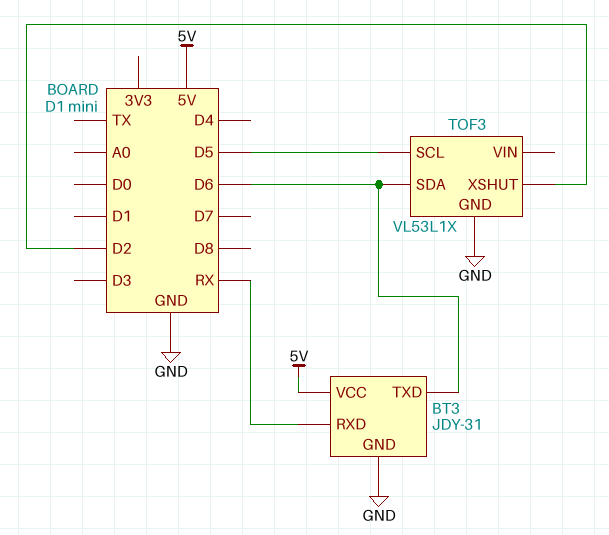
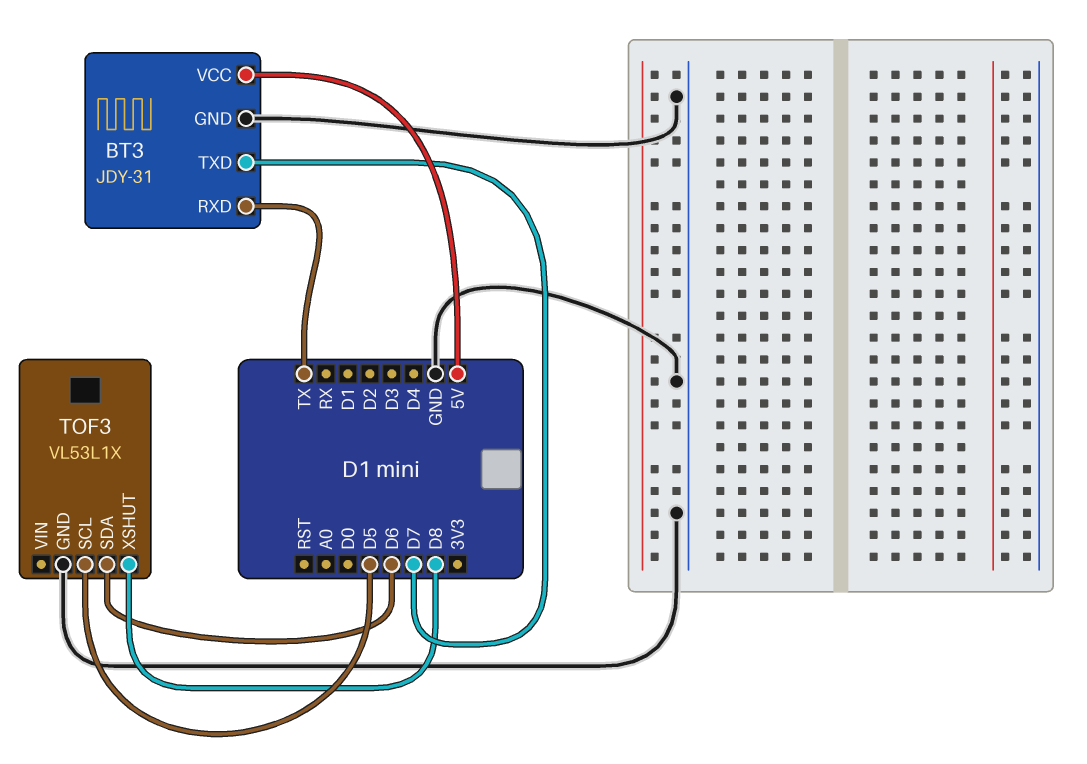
BT3 pin RXD: RX -> TX
BT3 pin TXD: D6 -> D7
TOF3 pin XSHUT: D2 -> D8

